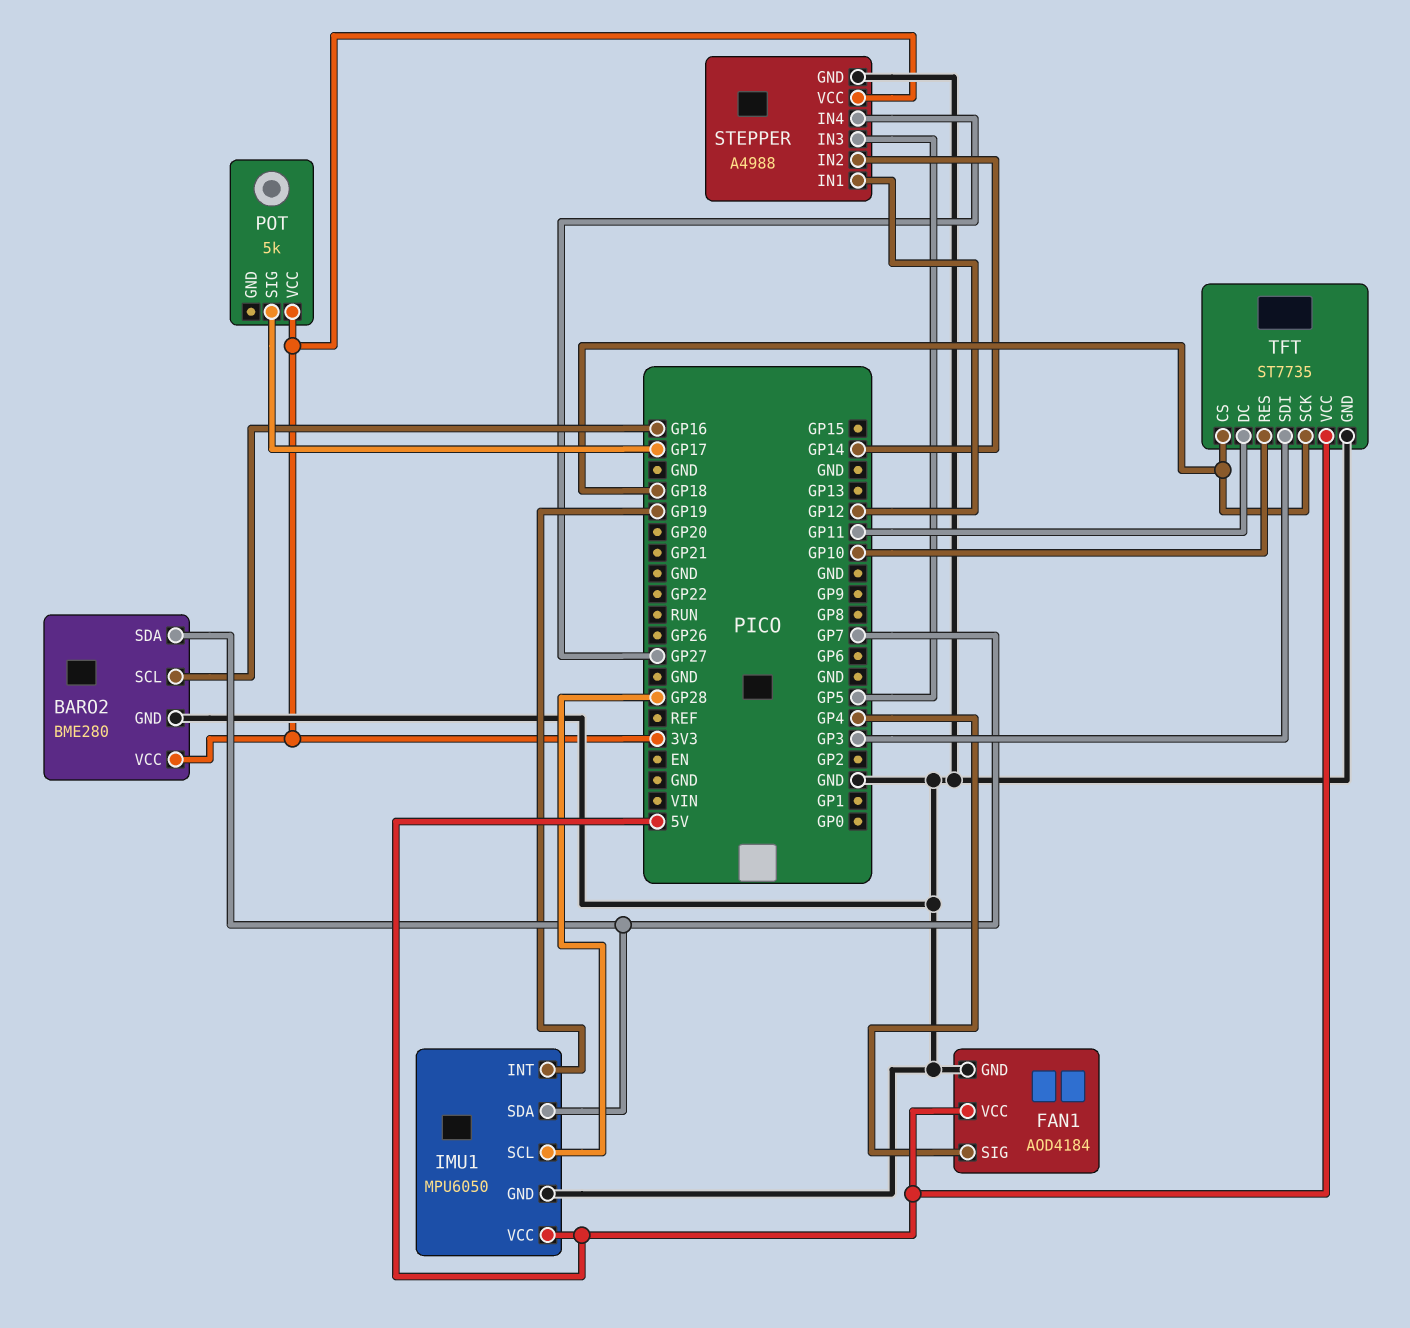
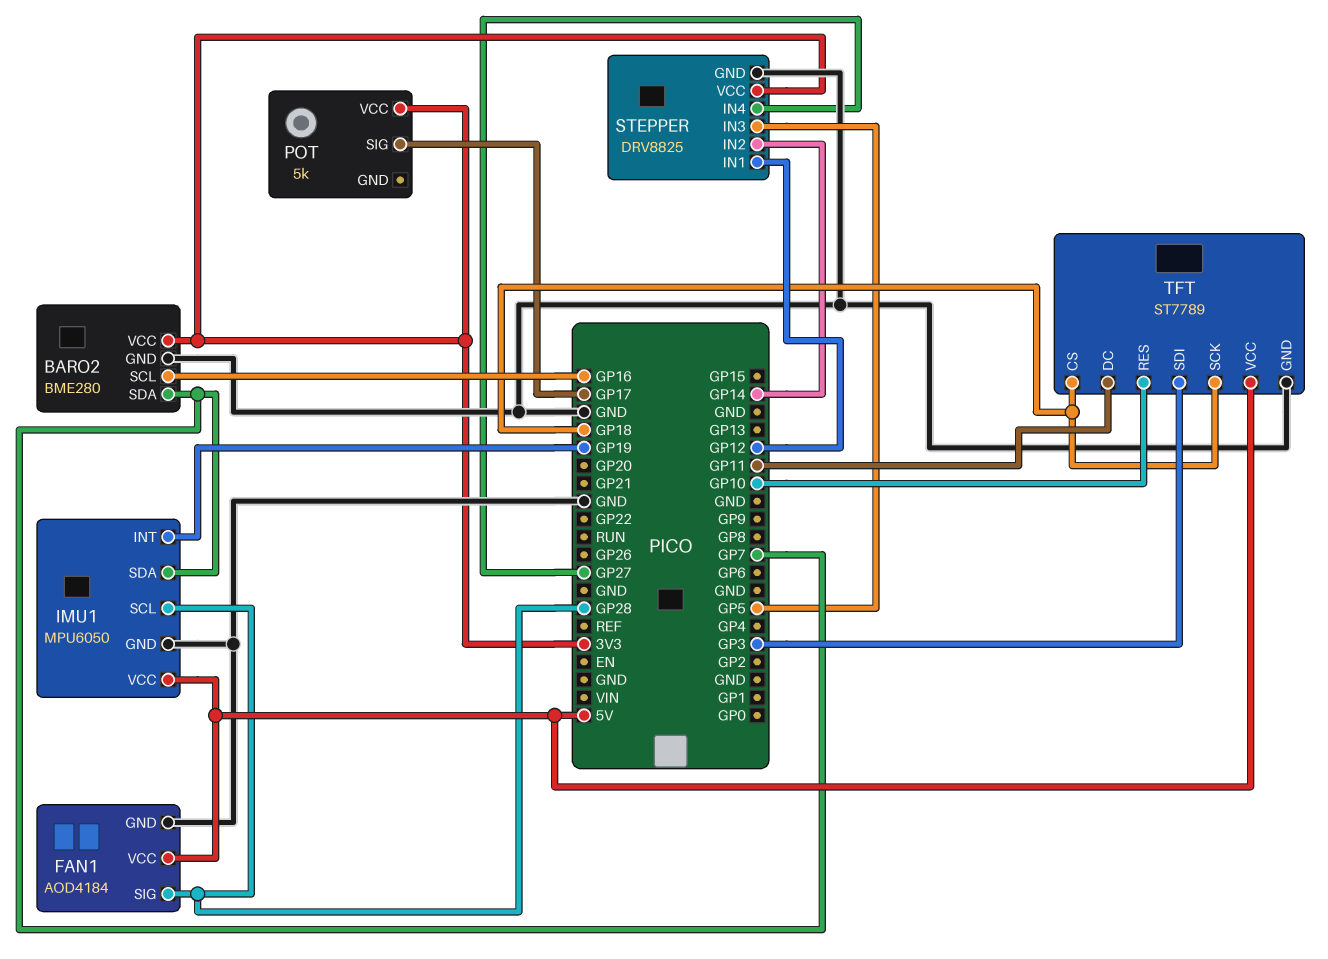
FAN1 pin SIG: GP4 -> GP28
STEPPER: A4988 -> DRV8825
TFT: ST7735 -> ST7789

